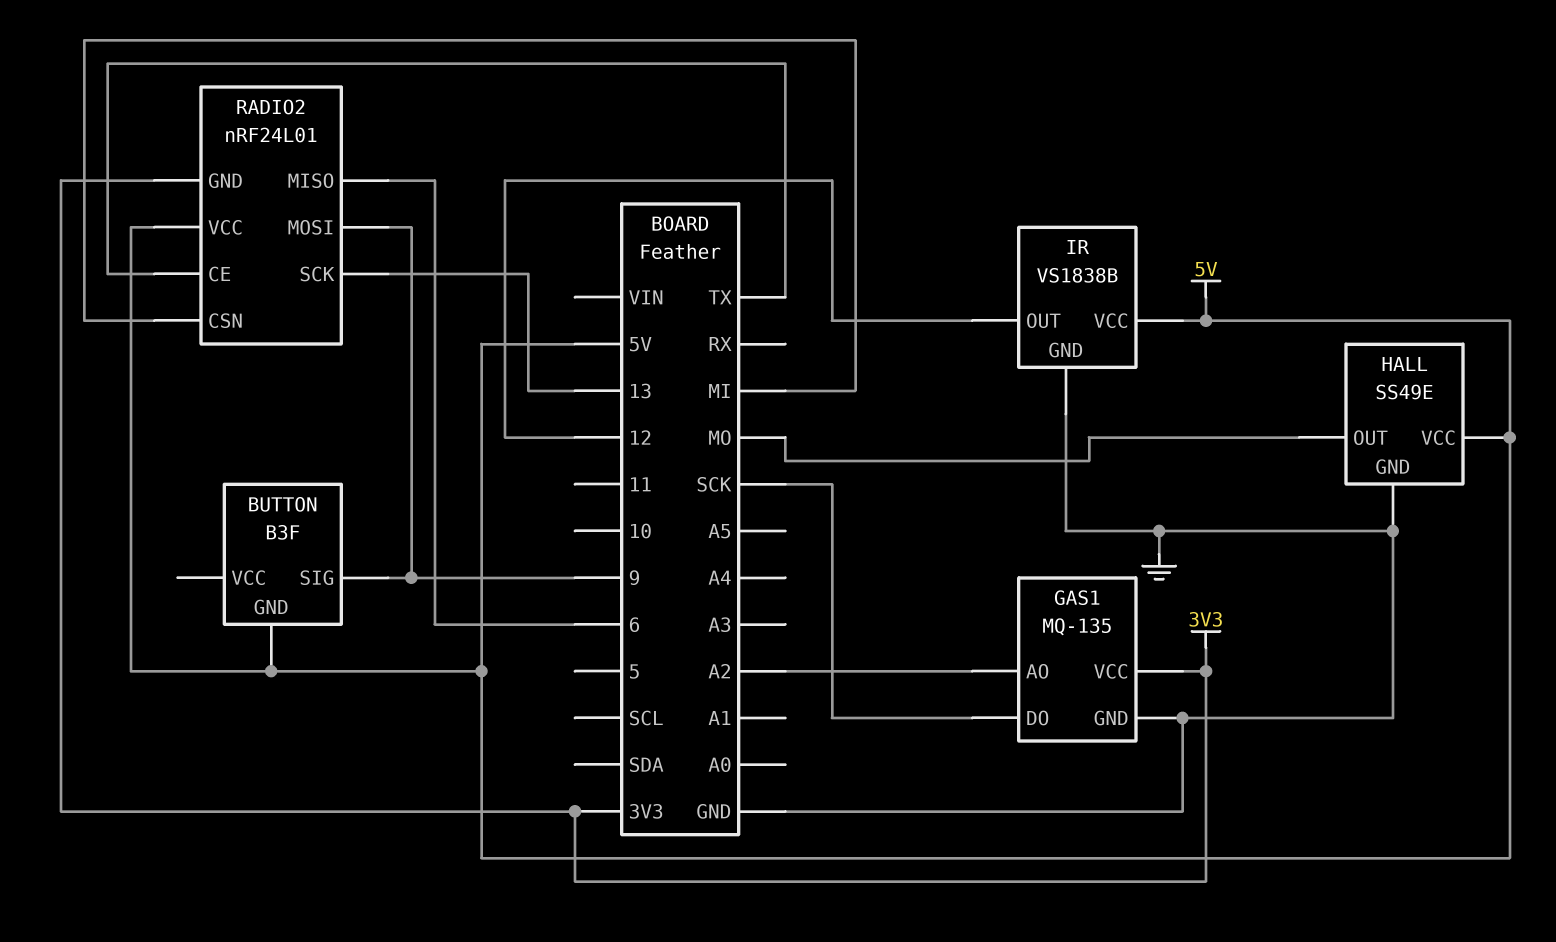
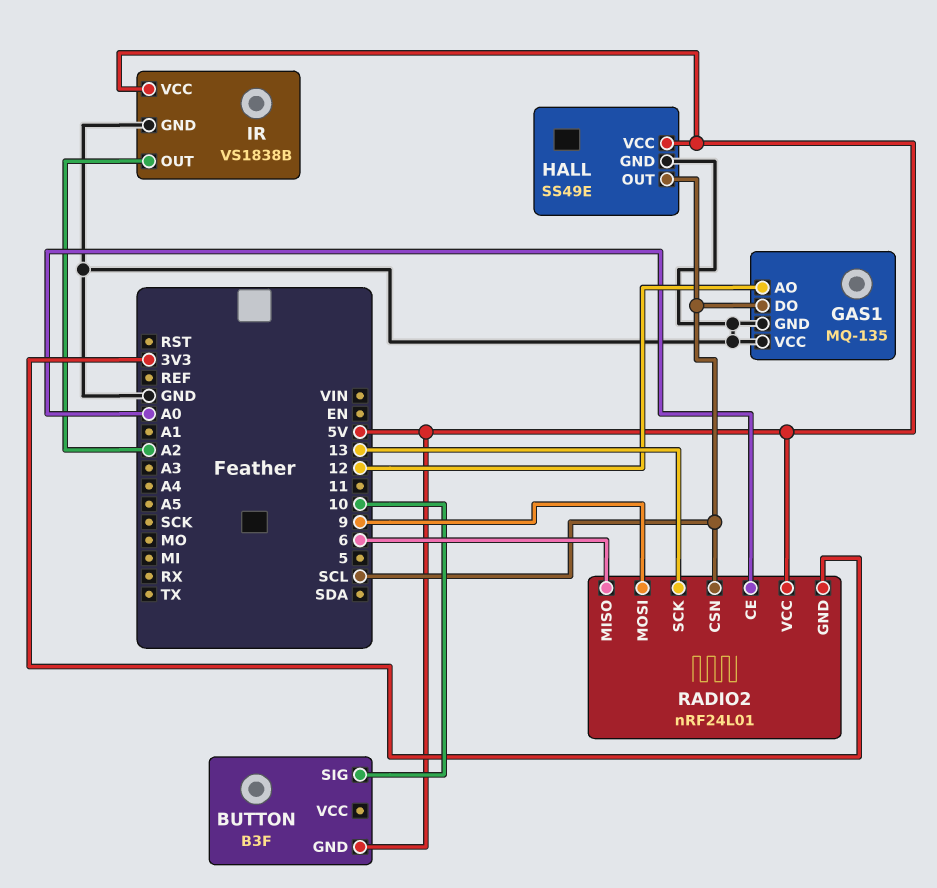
BUTTON pin SIG: 9 -> 10
GAS1 pin AO: A2 -> 12
GAS1 pin DO: SCK -> SCL
GAS1 pin VCC: 3V3 -> GND
HALL pin OUT: MO -> SCL
IR pin OUT: 12 -> A2
RADIO2 pin CE: TX -> A0
RADIO2 pin CSN: MI -> SCL

